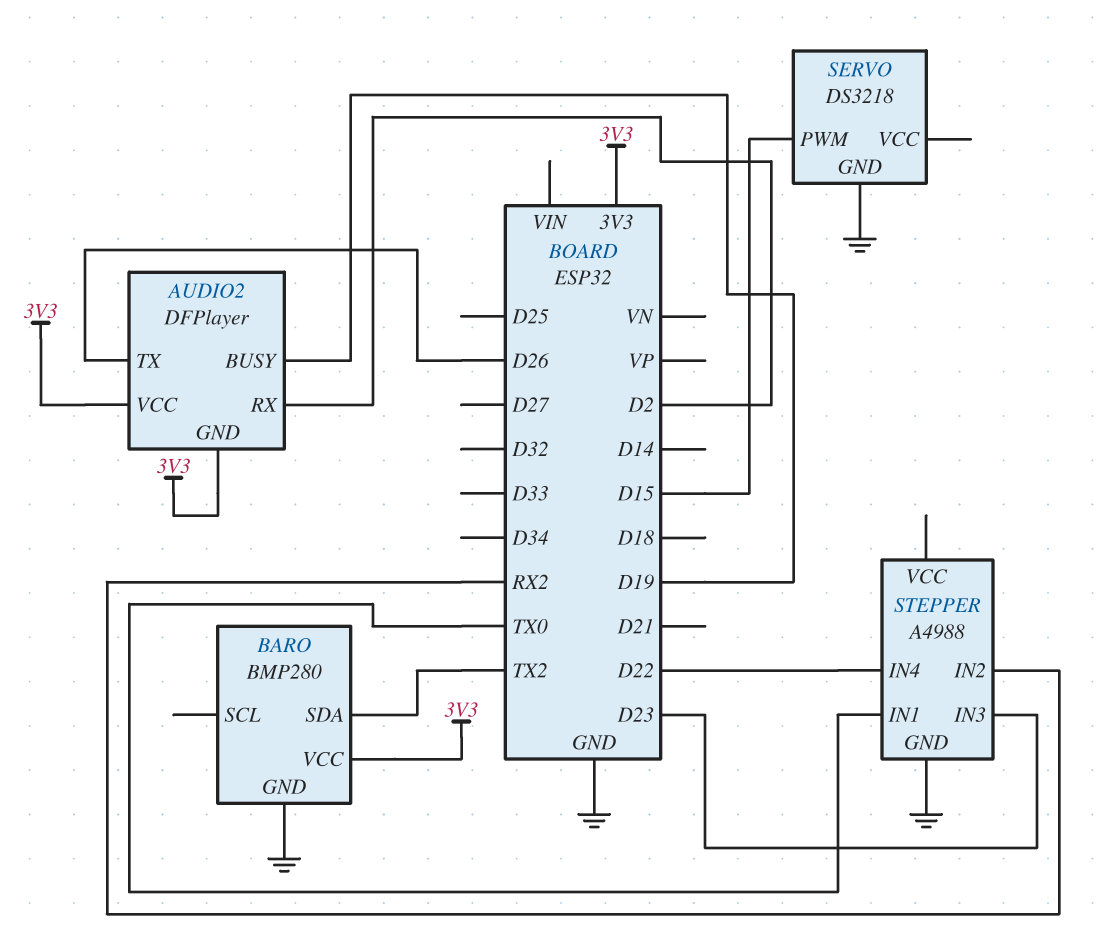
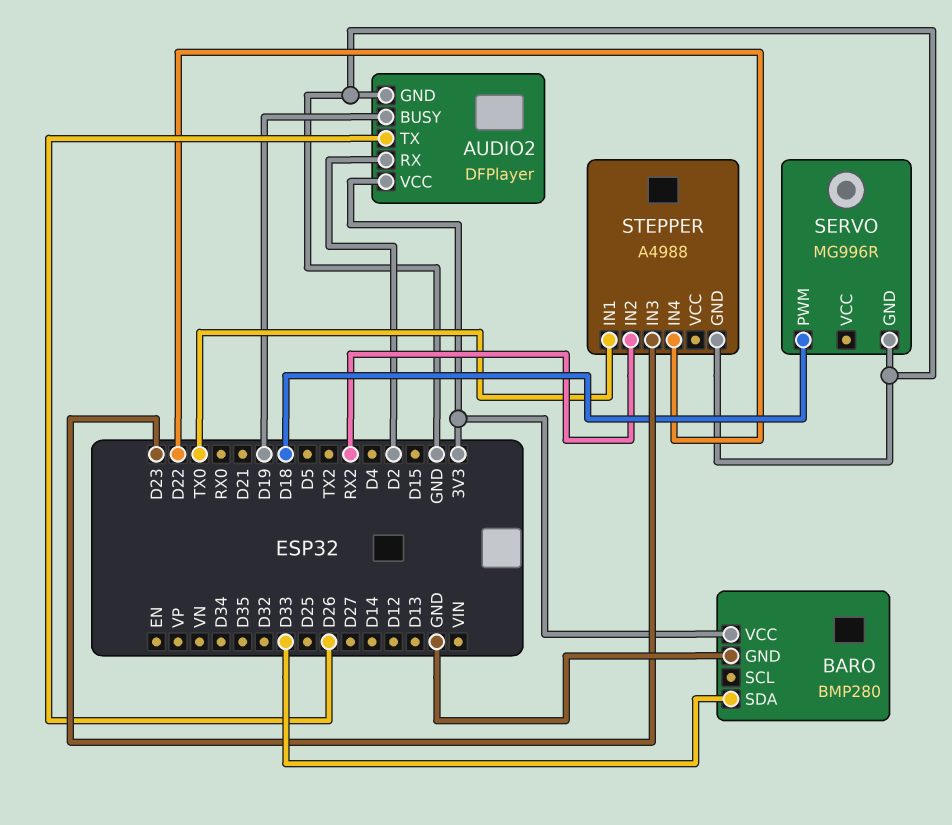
AUDIO2 pin GND: 3V3 -> GND
BARO pin SDA: TX2 -> D33
SERVO: DS3218 -> MG996R
SERVO pin PWM: D15 -> D18

